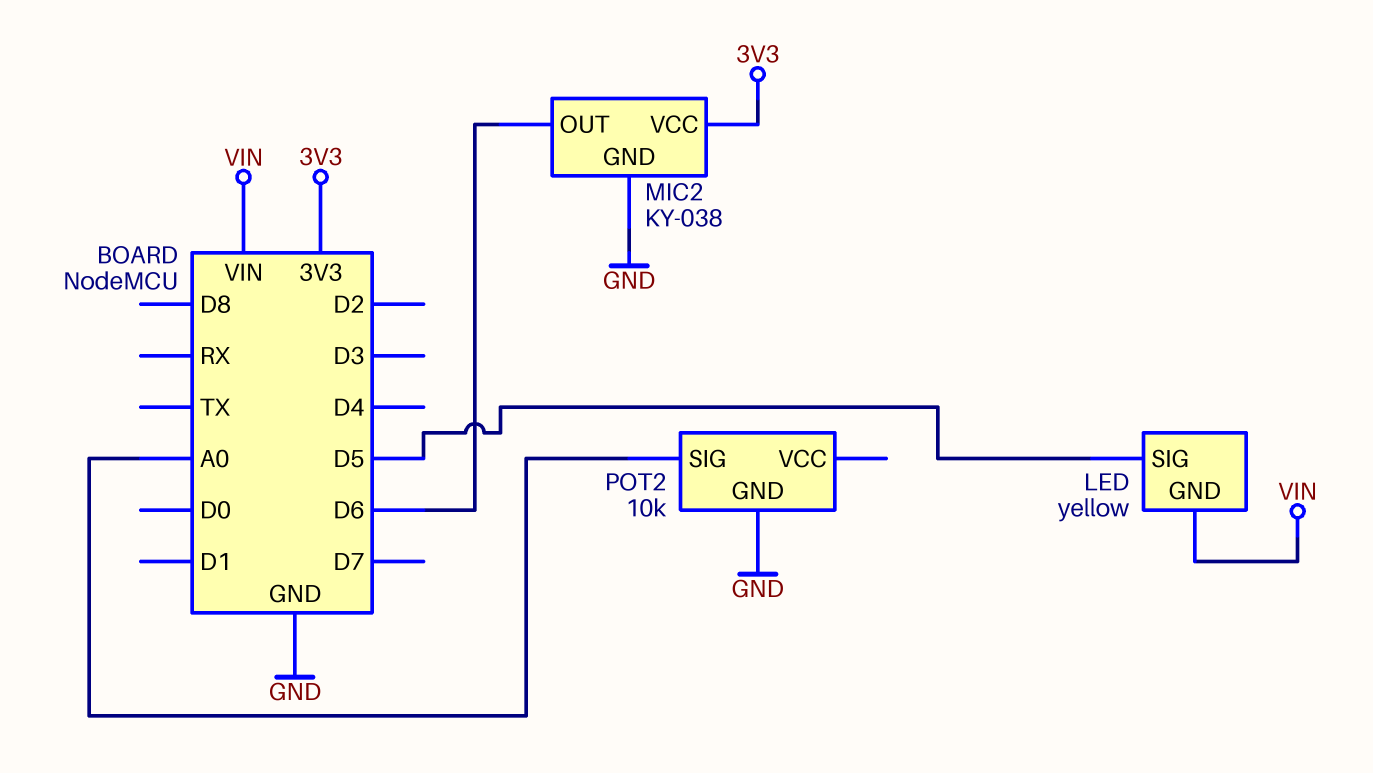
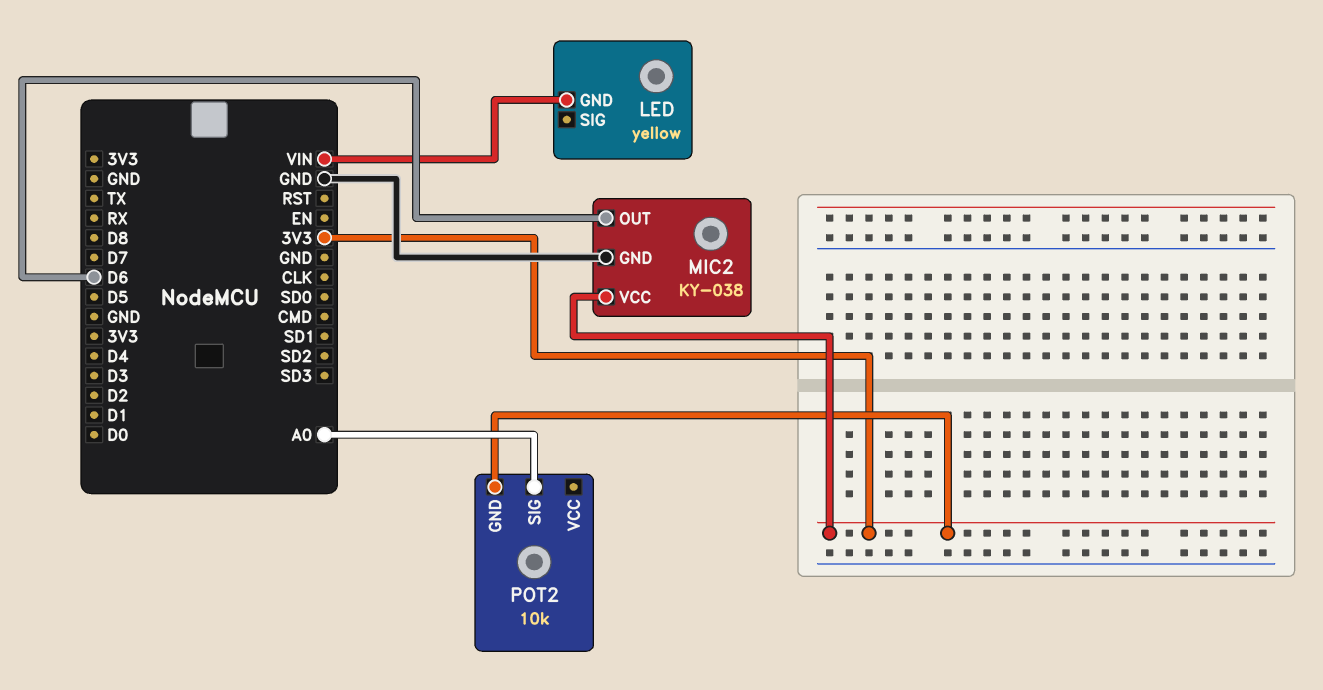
LED pin SIG: D5 -> none
POT2 pin GND: GND -> 3V3

